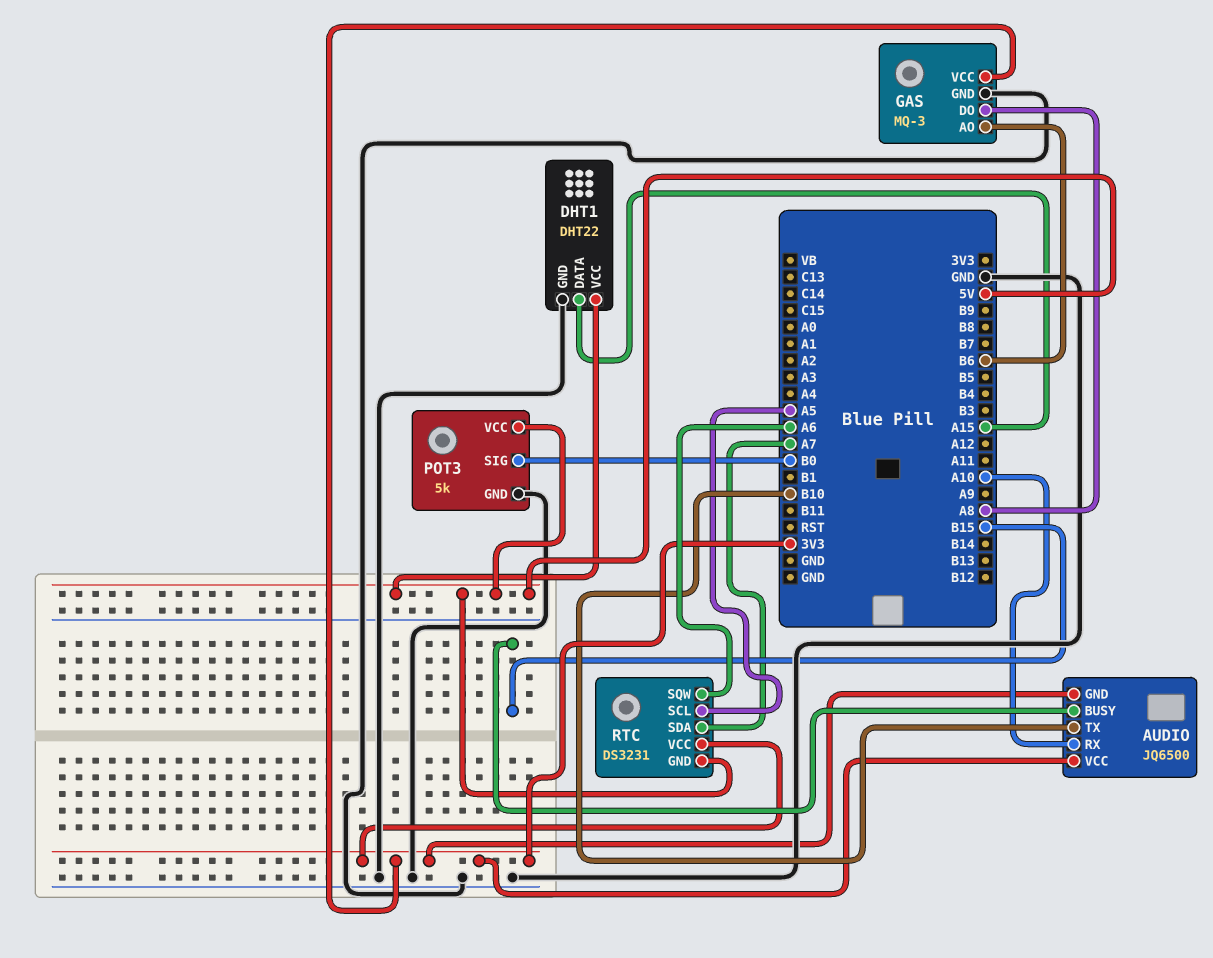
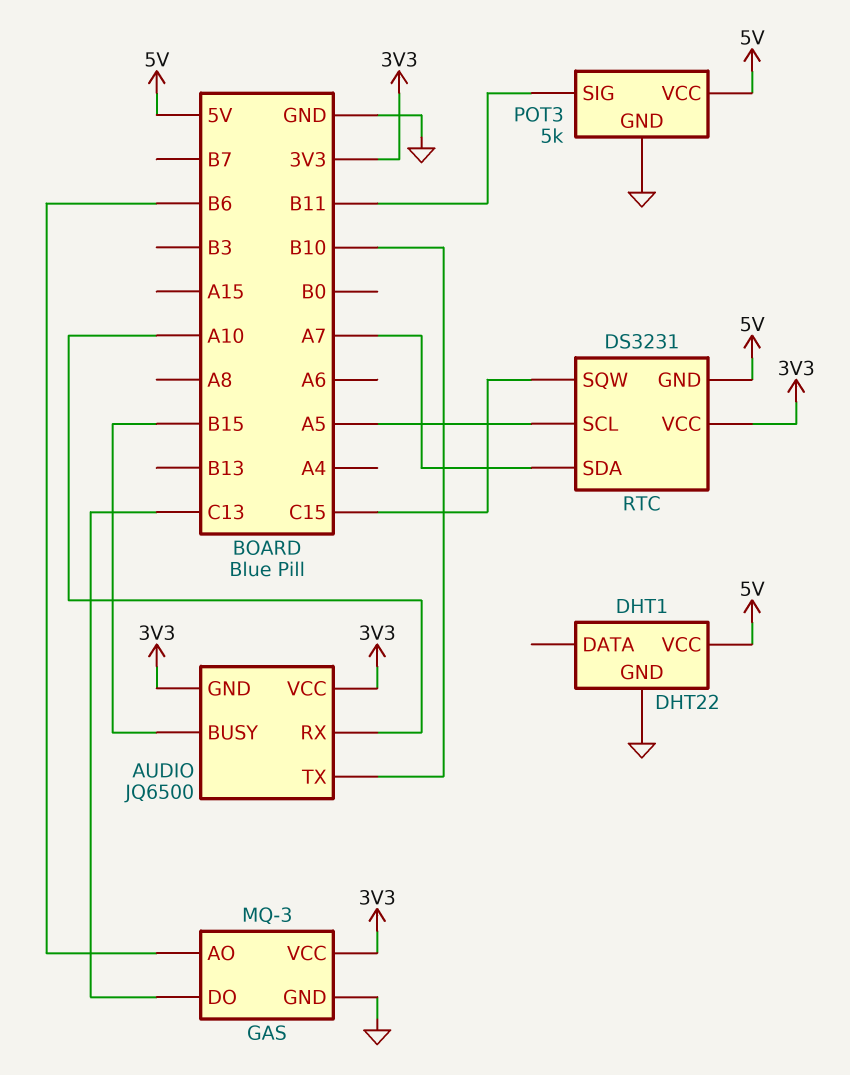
DHT1 pin DATA: A15 -> none
GAS pin DO: A8 -> C13
POT3 pin SIG: B0 -> B11
RTC pin SQW: A6 -> C15

